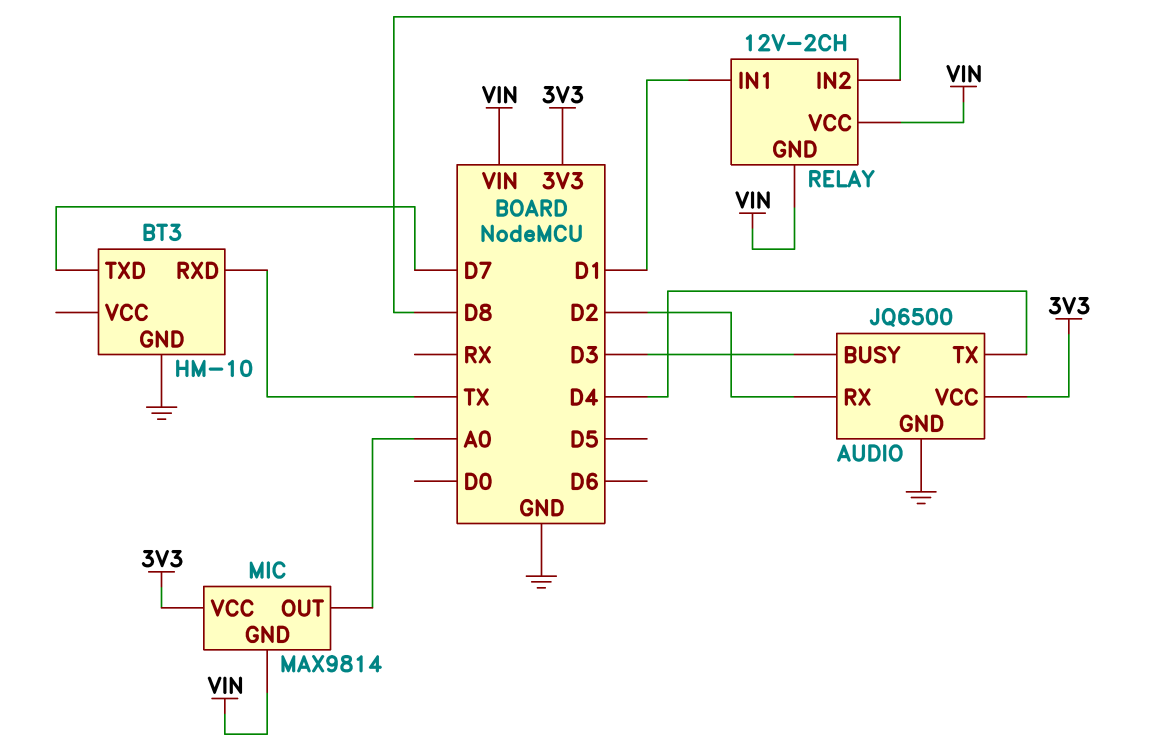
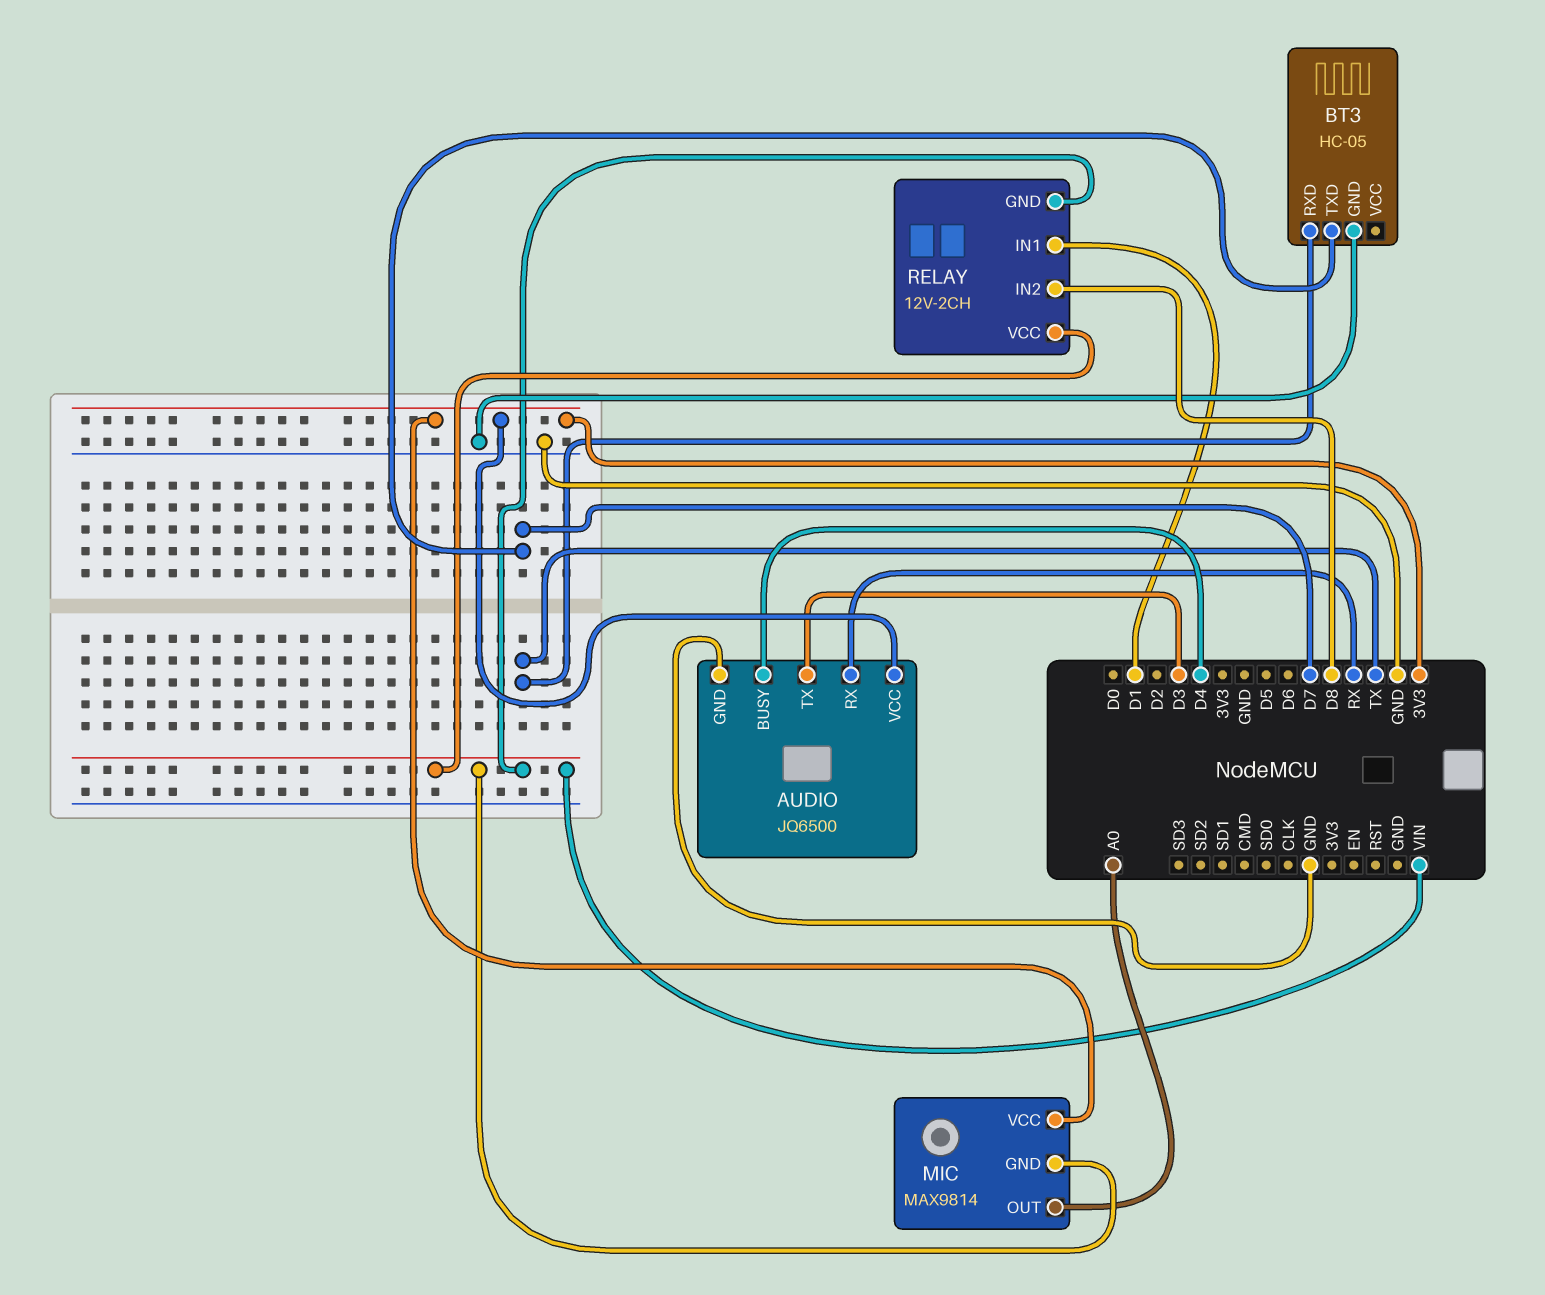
AUDIO pin BUSY: D3 -> D4
AUDIO pin RX: D2 -> RX
AUDIO pin TX: D4 -> D3
BT3: HM-10 -> HC-05

